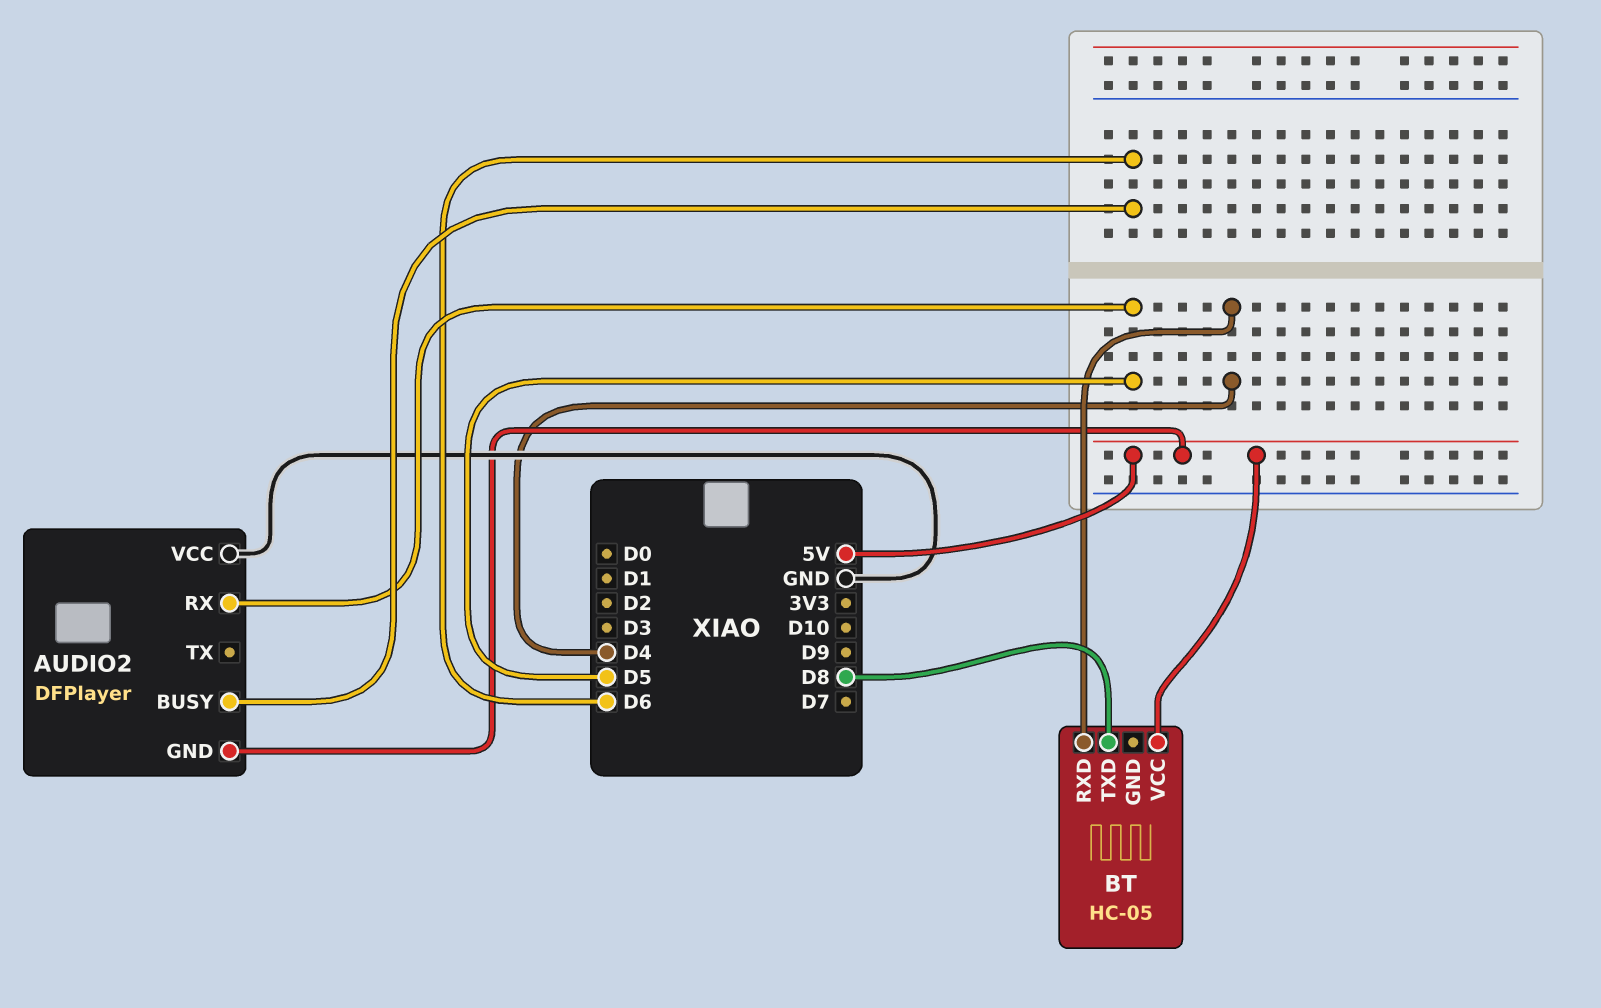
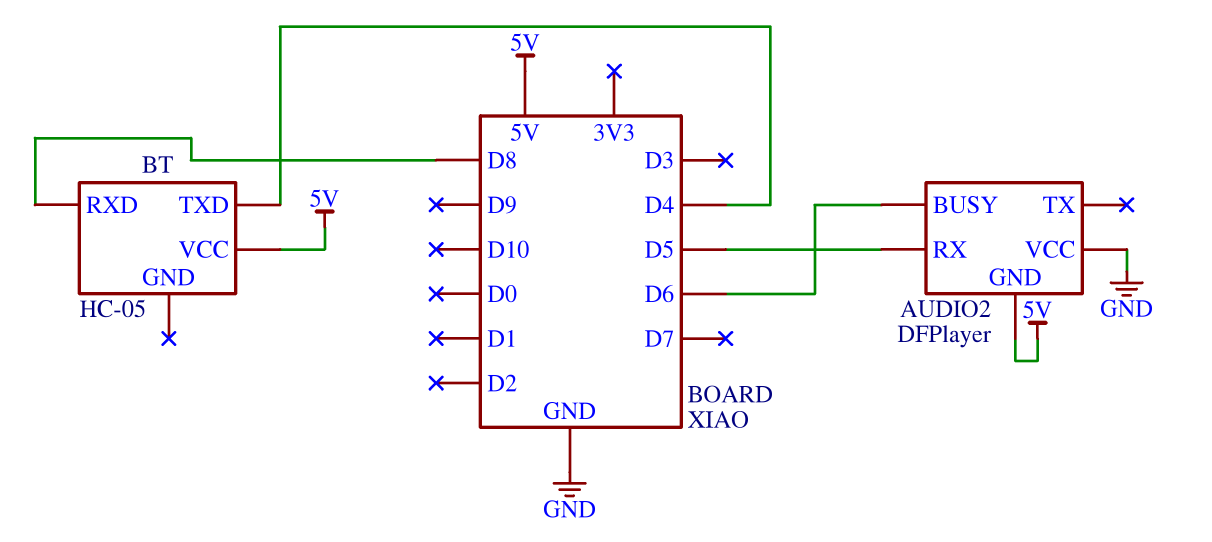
BT pin RXD: D4 -> D8
BT pin TXD: D8 -> D4

